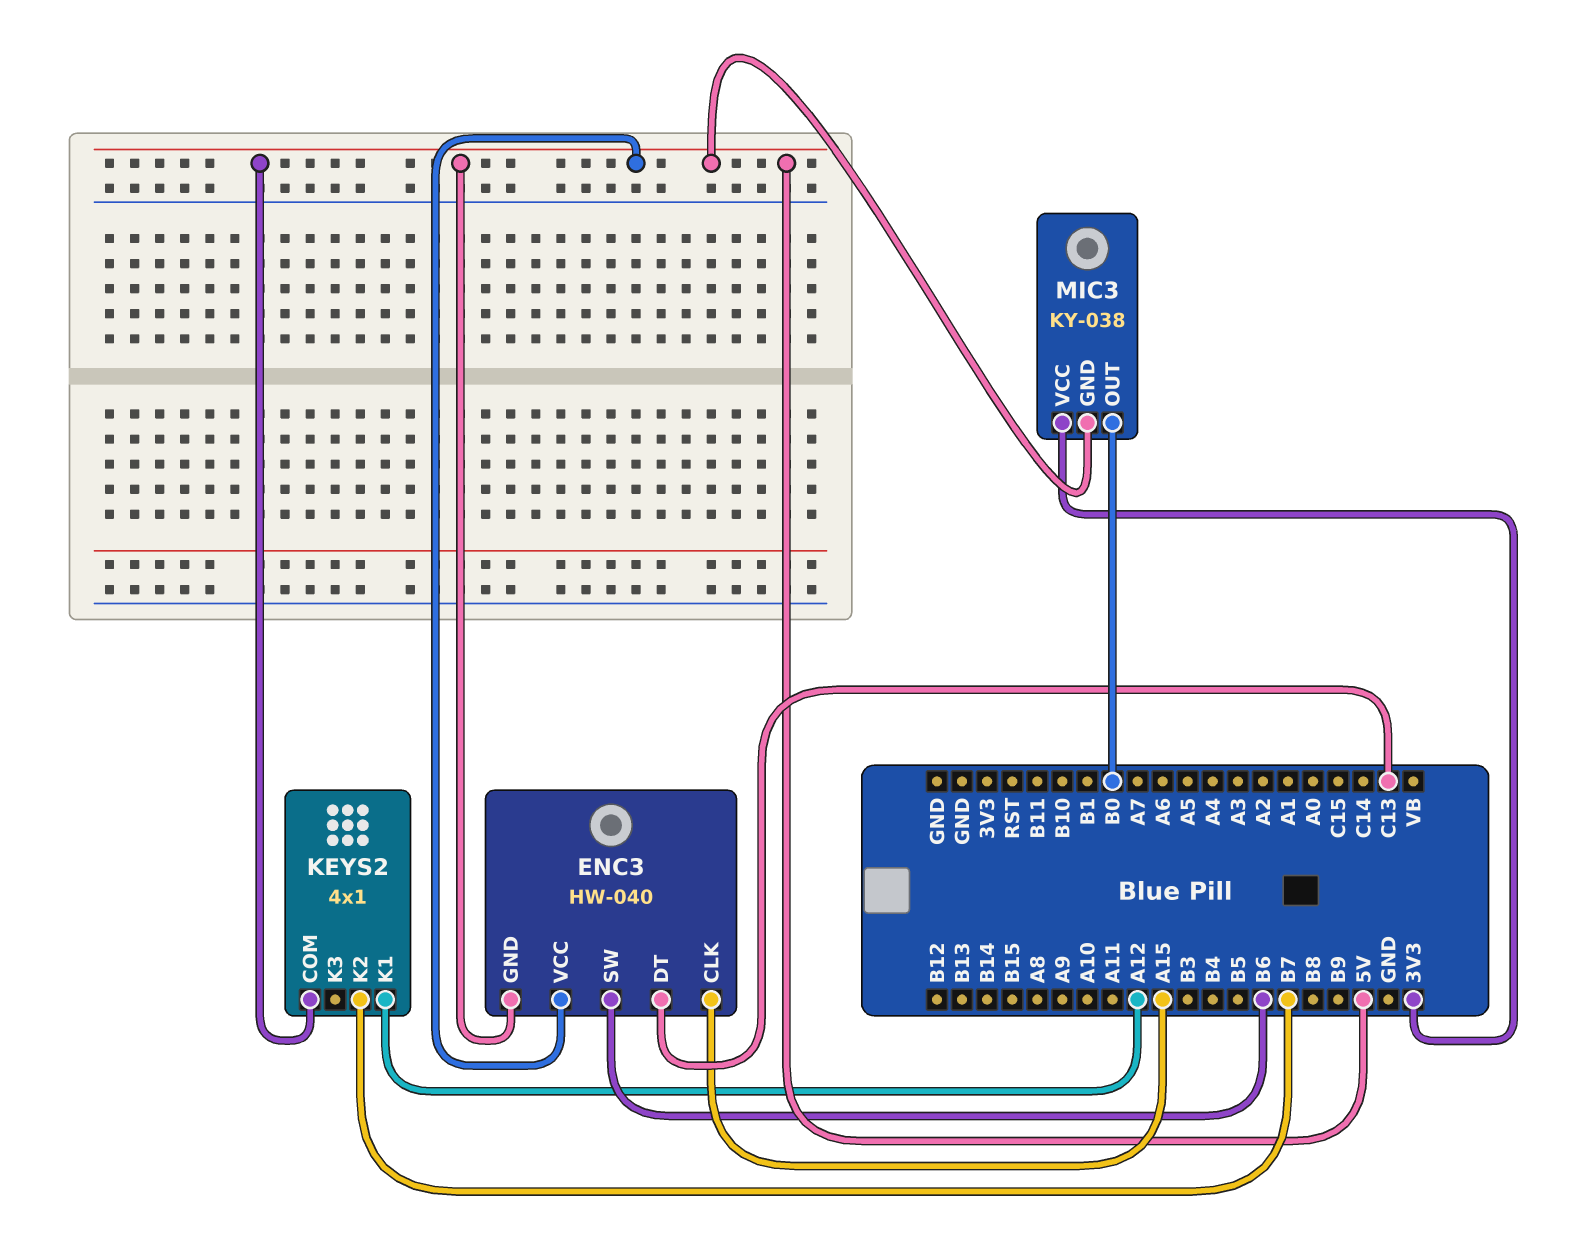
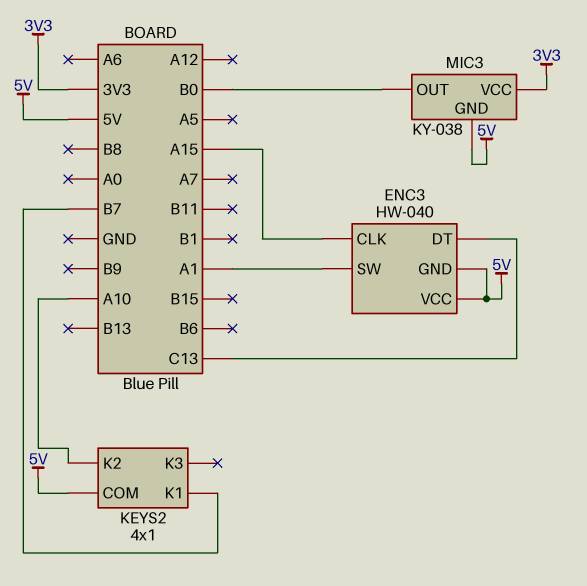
ENC3 pin SW: B6 -> A1
KEYS2 pin K1: A12 -> B7
KEYS2 pin K2: B7 -> A10

